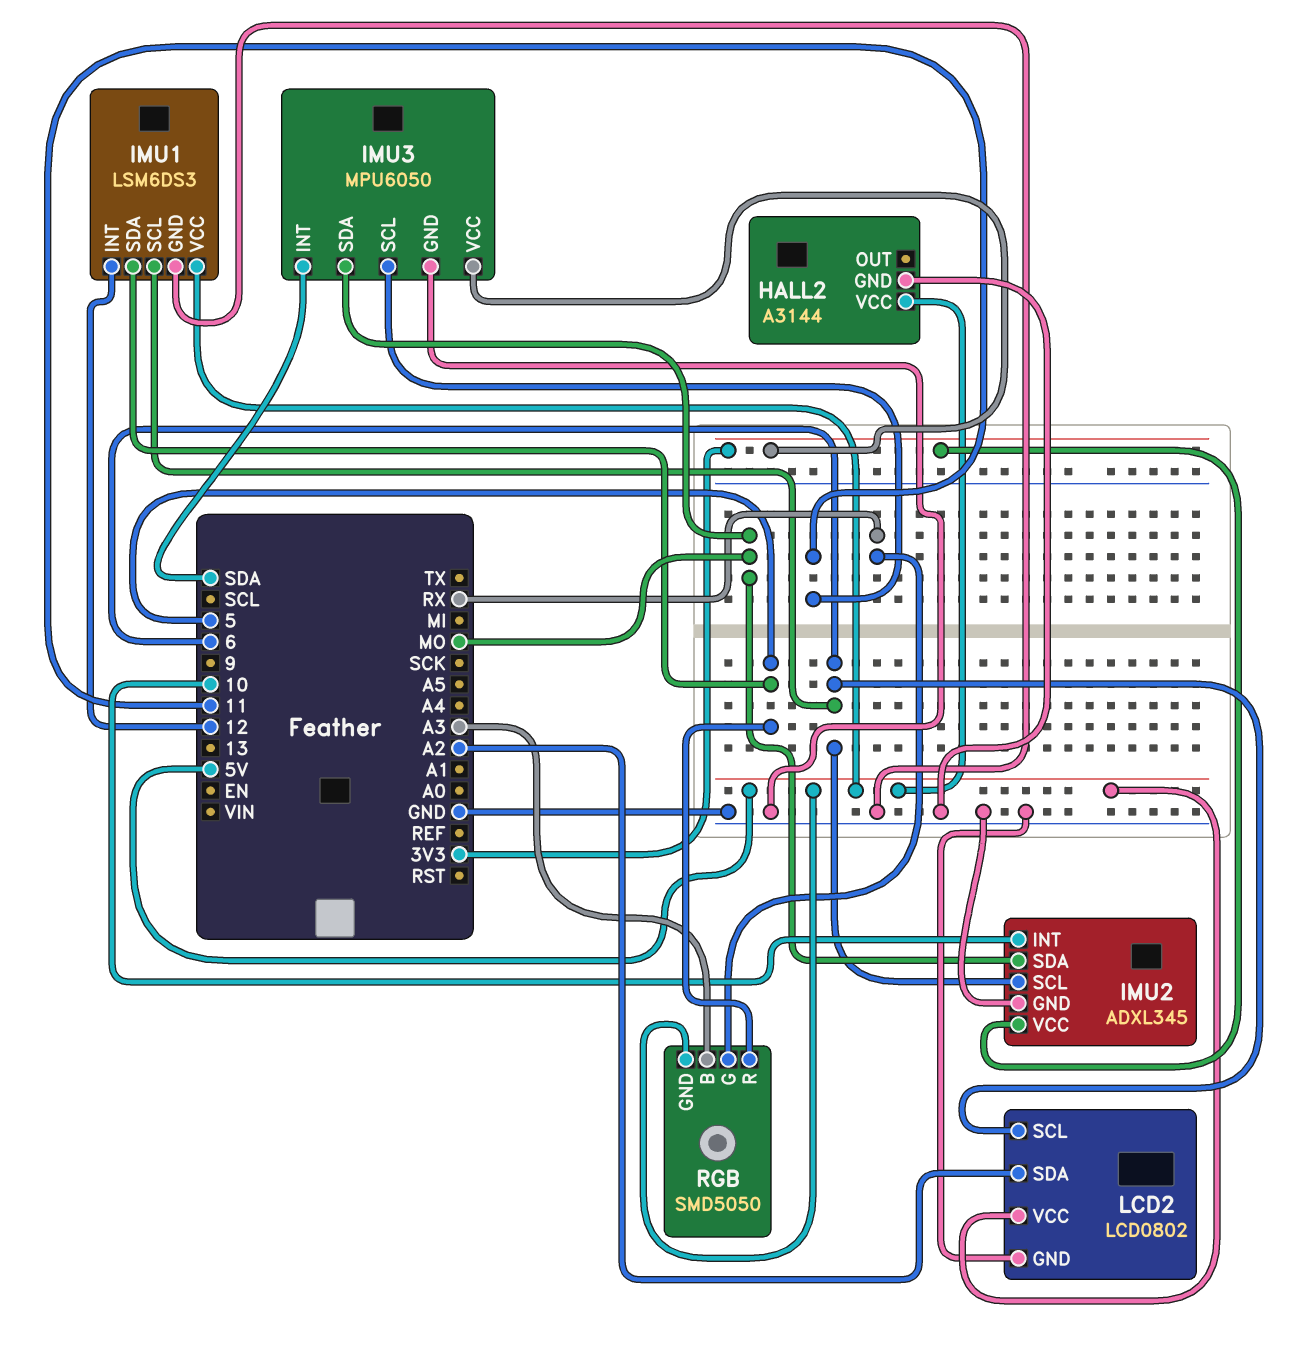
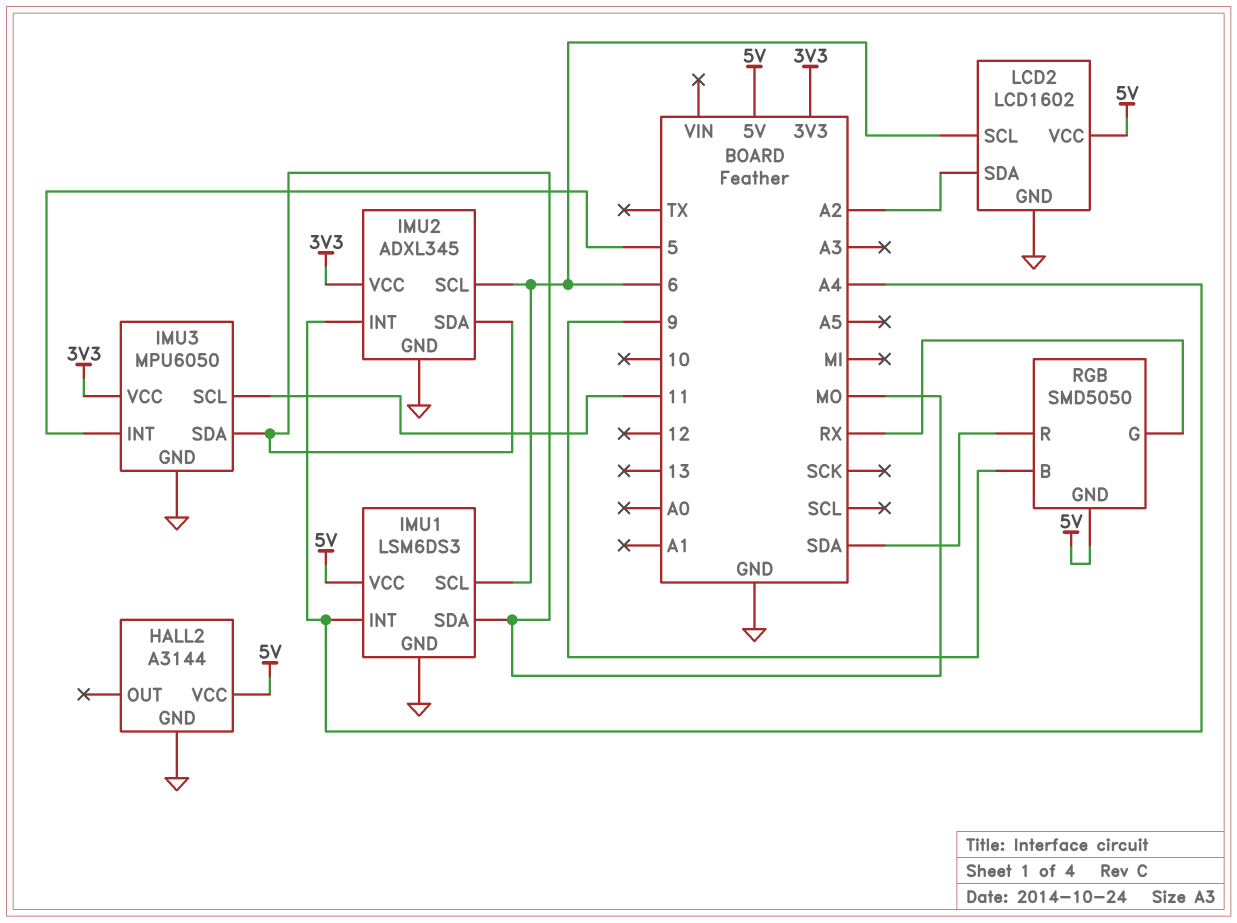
IMU1 pin INT: 12 -> A4
IMU1 pin SDA: 5 -> MO
IMU2 pin INT: 10 -> A4
IMU3 pin INT: SDA -> 5
LCD2: LCD0802 -> LCD1602
RGB pin B: A3 -> 9
RGB pin R: 5 -> SDA

